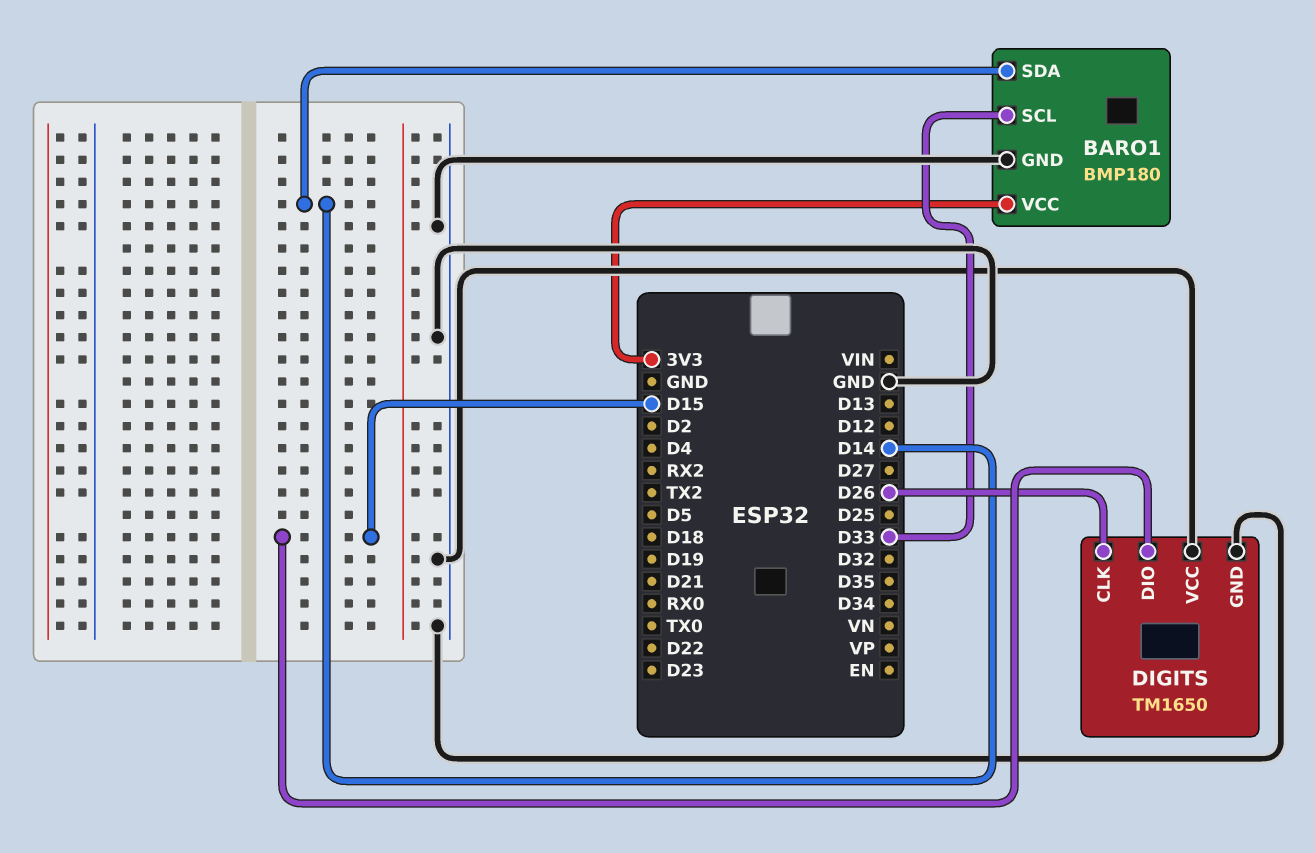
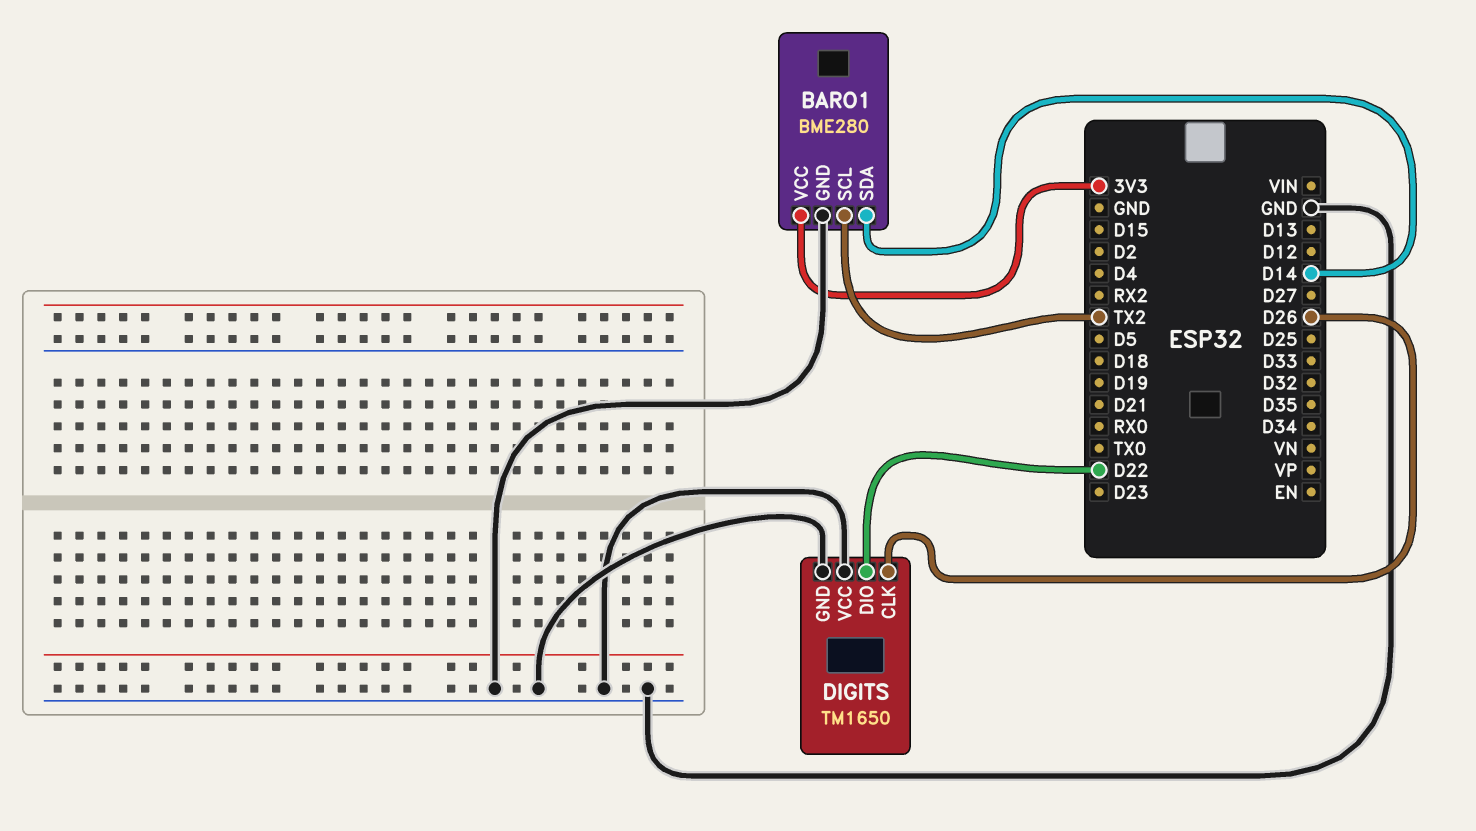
BARO1: BMP180 -> BME280
BARO1 pin SCL: D33 -> TX2
DIGITS pin DIO: D15 -> D22

